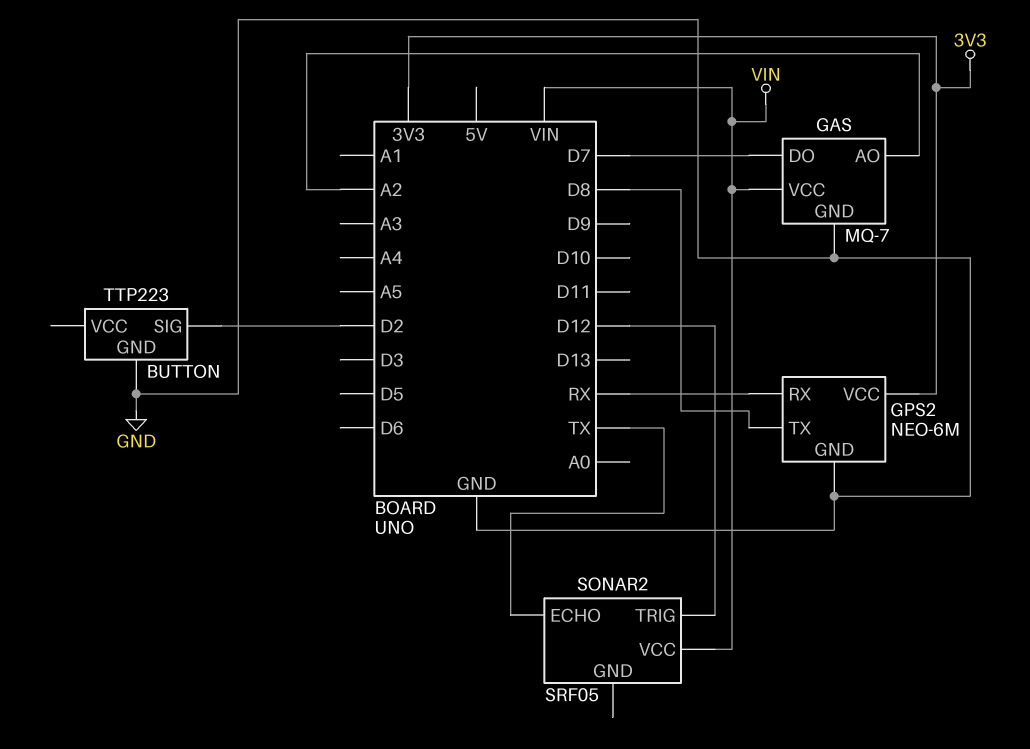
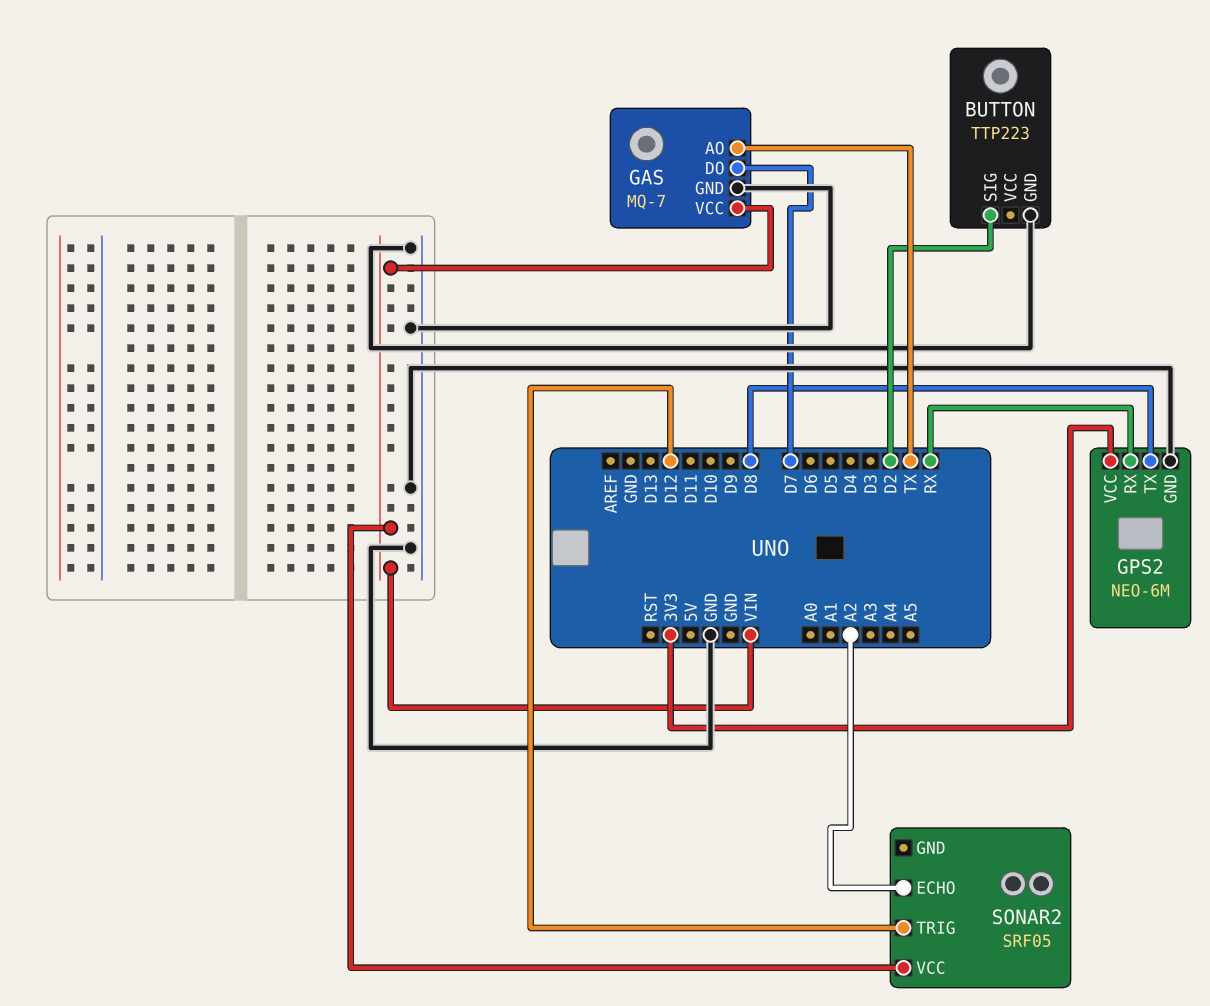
GAS pin AO: A2 -> TX
SONAR2 pin ECHO: TX -> A2

